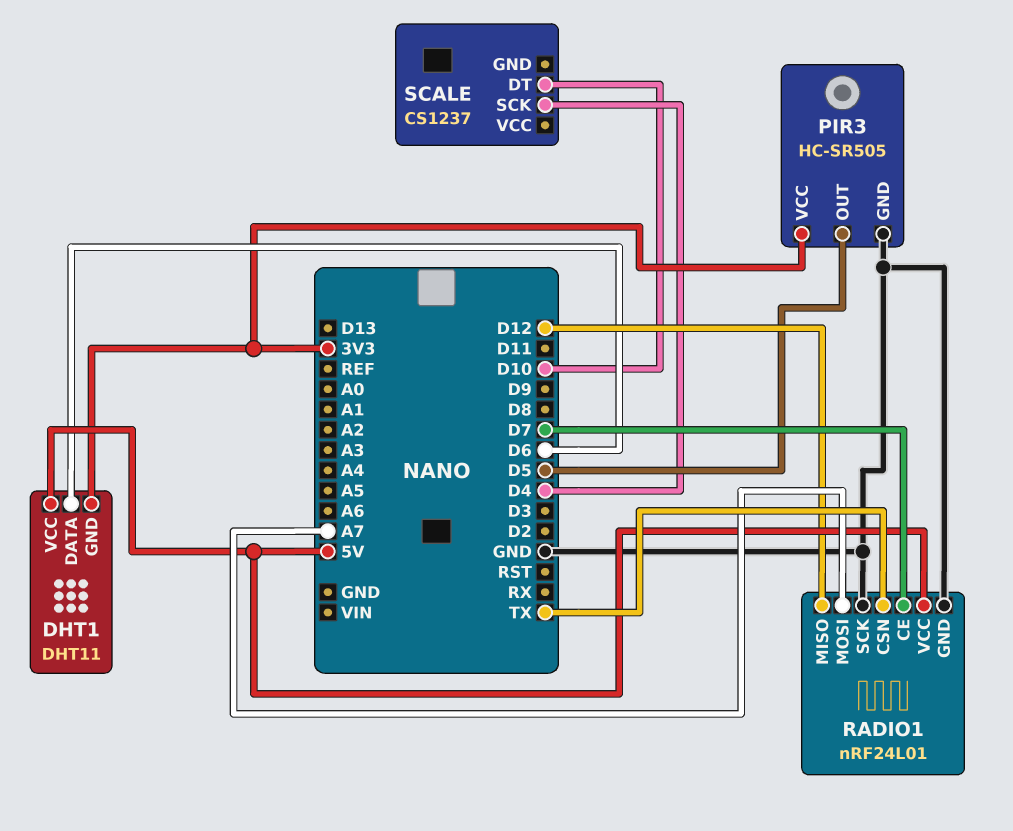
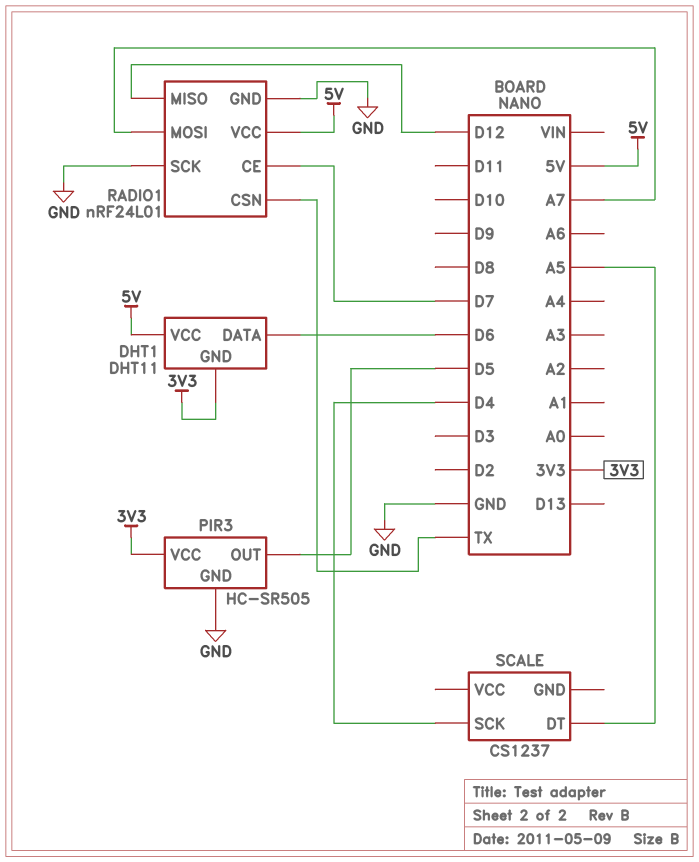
SCALE pin DT: D10 -> A5

